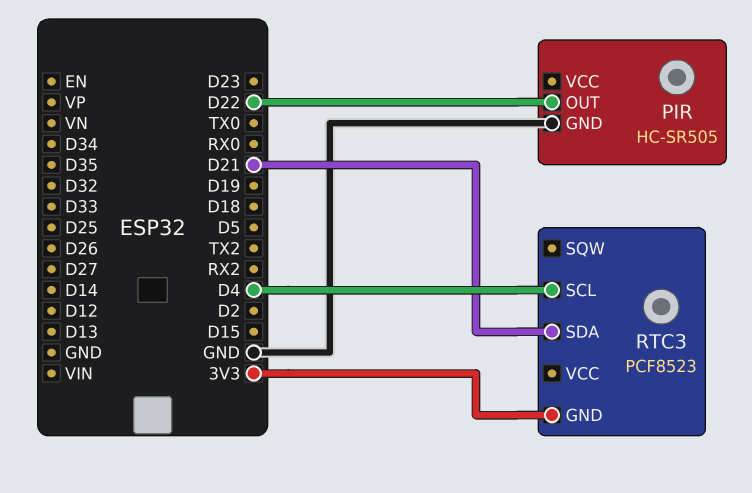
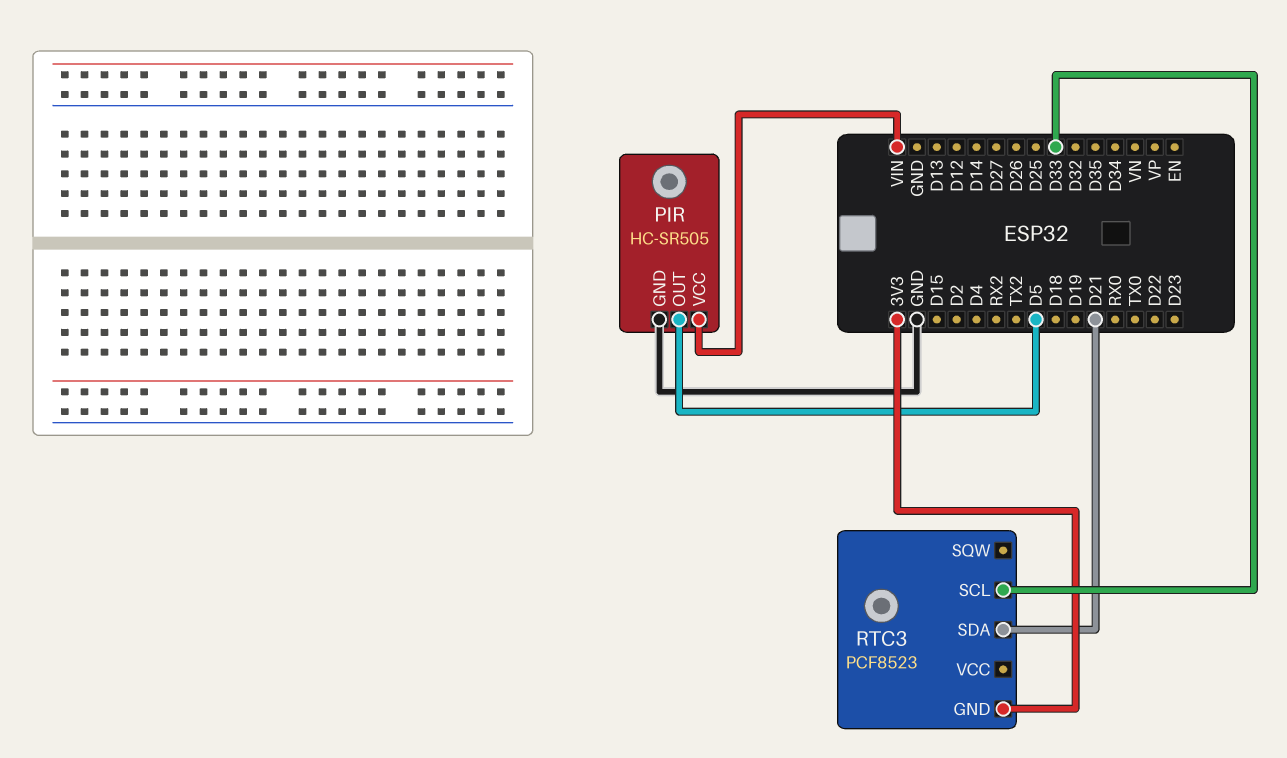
PIR pin OUT: D22 -> D5
PIR pin VCC: none -> VIN
RTC3 pin SCL: D4 -> D33

